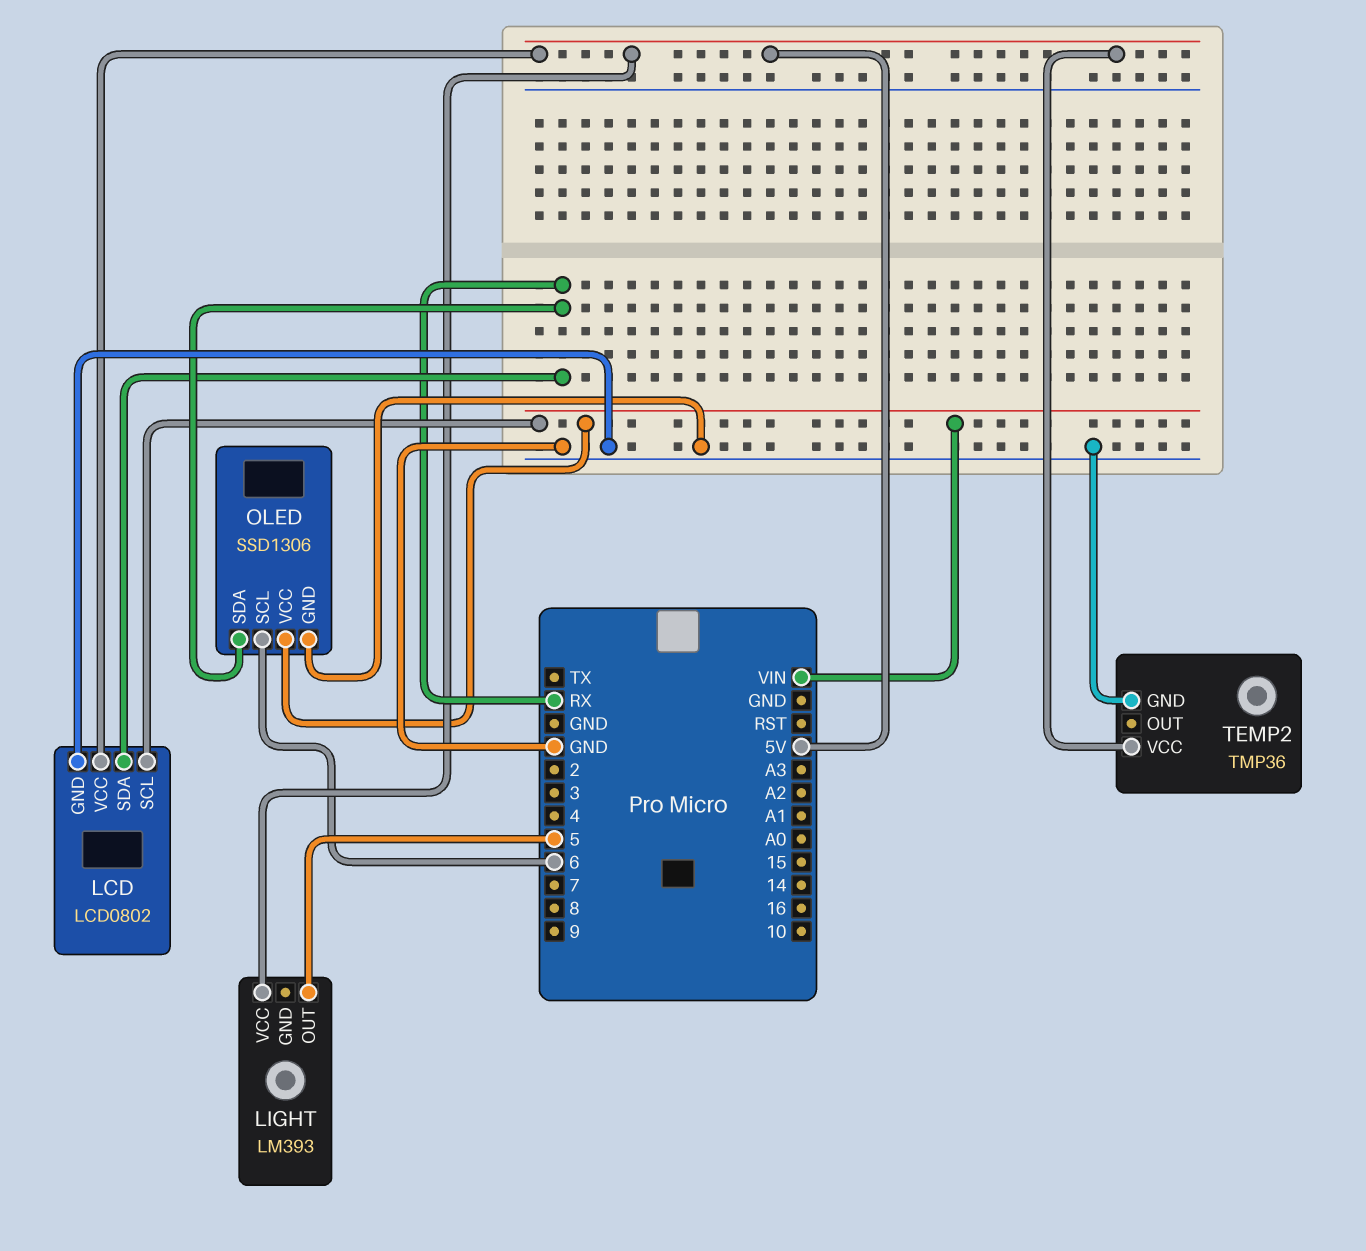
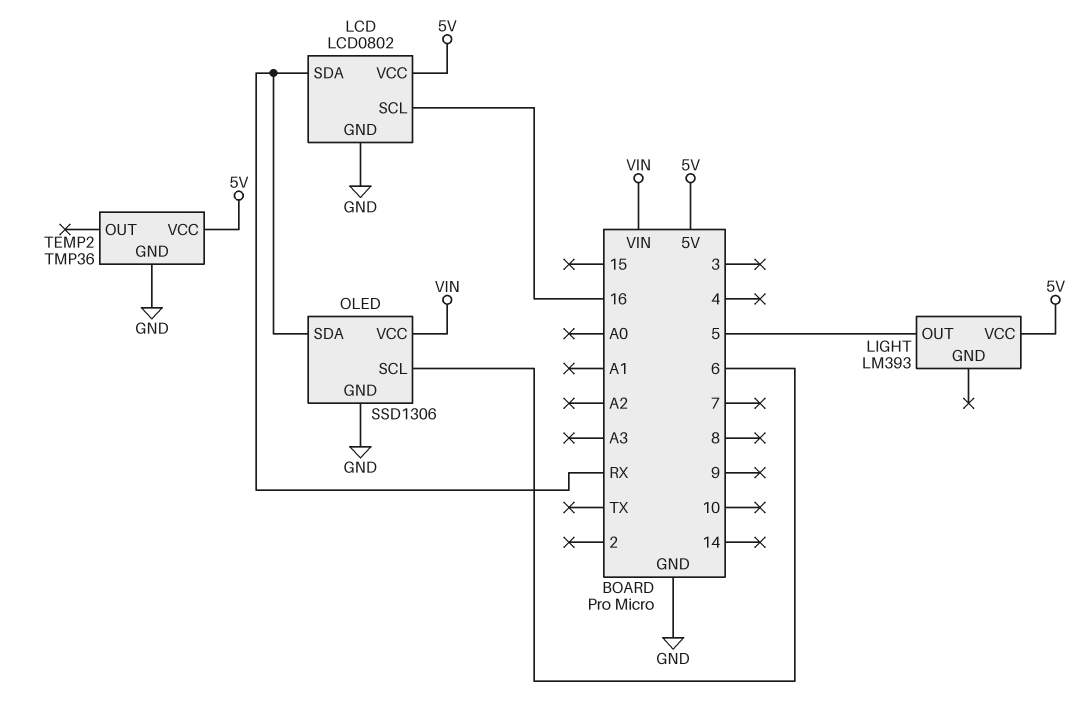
LCD pin SCL: VIN -> 16

